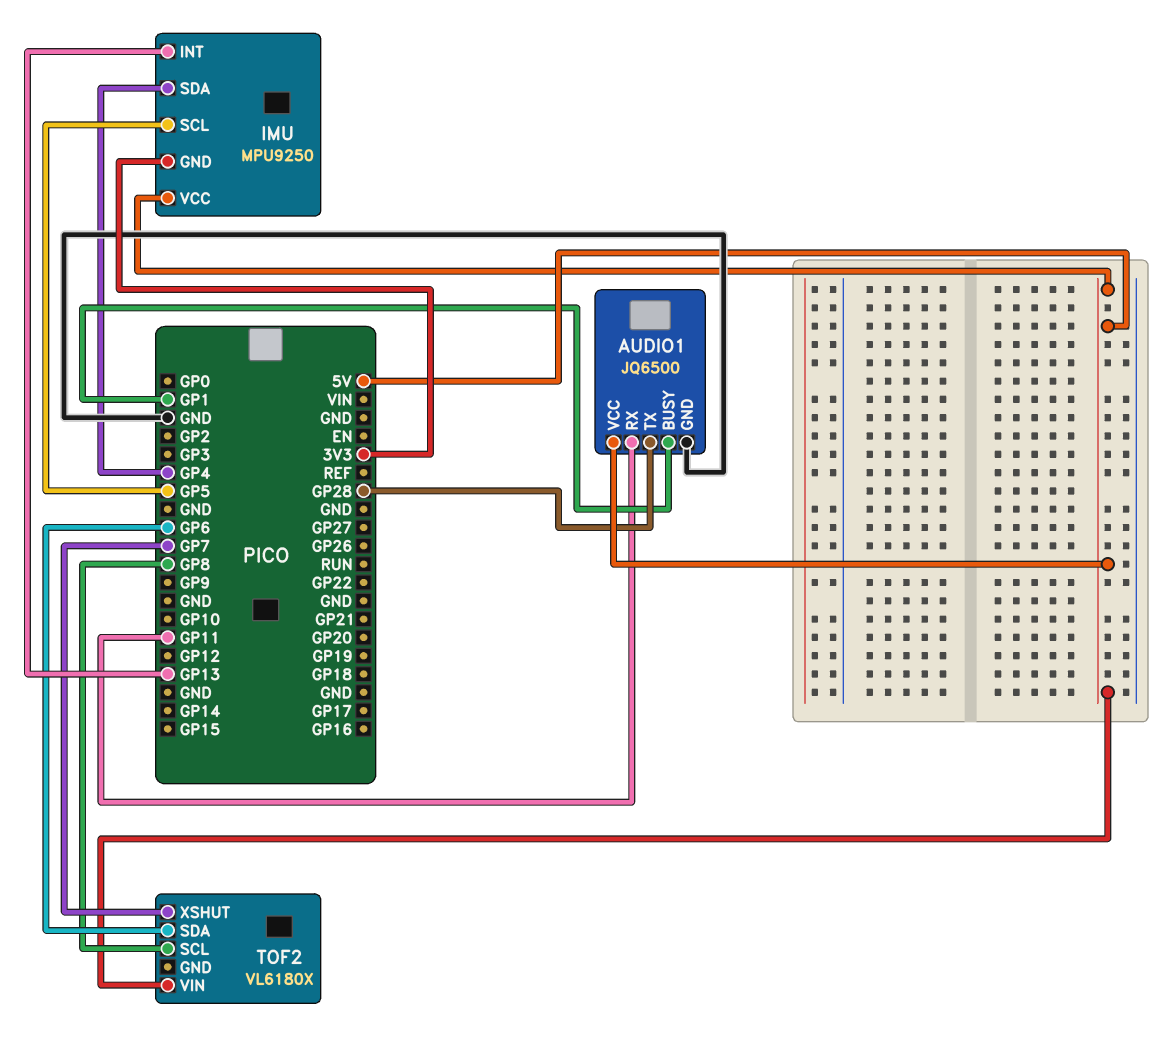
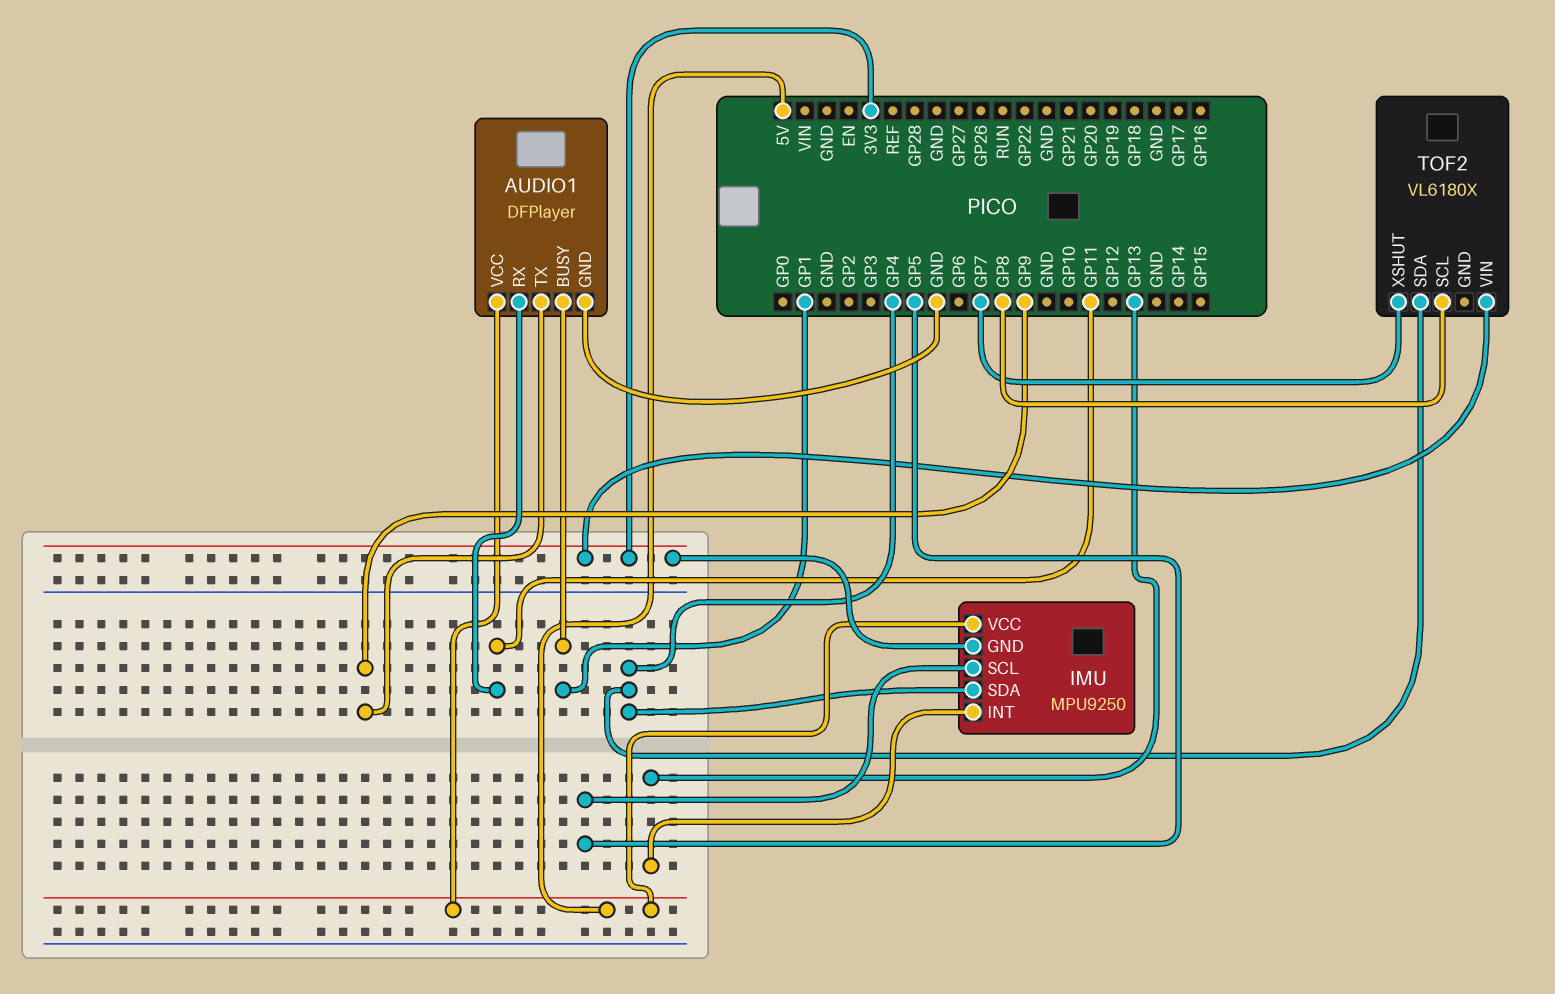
AUDIO1: JQ6500 -> DFPlayer
AUDIO1 pin TX: GP28 -> GP9
TOF2 pin SDA: GP6 -> GP4
TOF2 pin VIN: 5V -> 3V3

